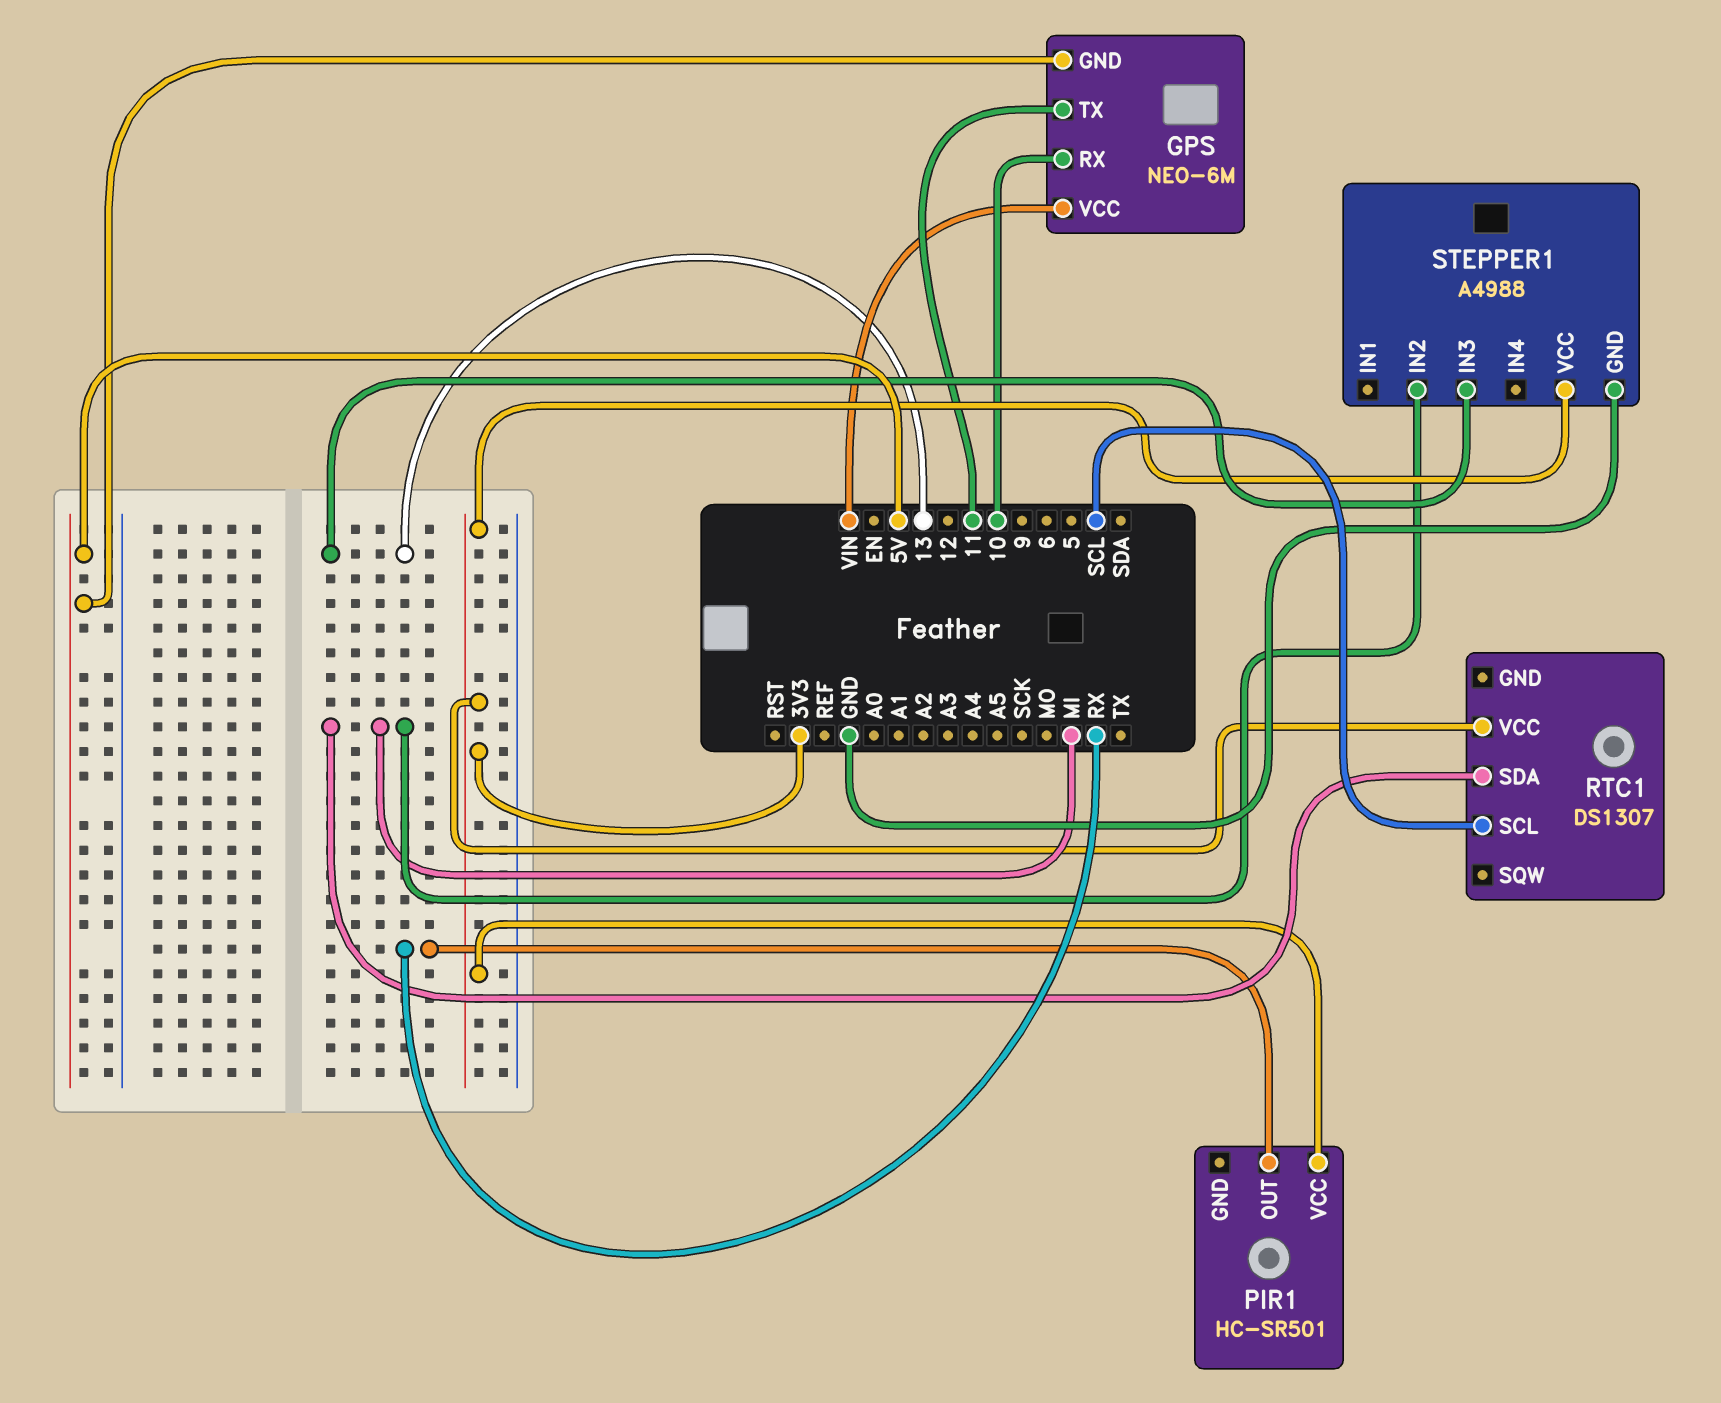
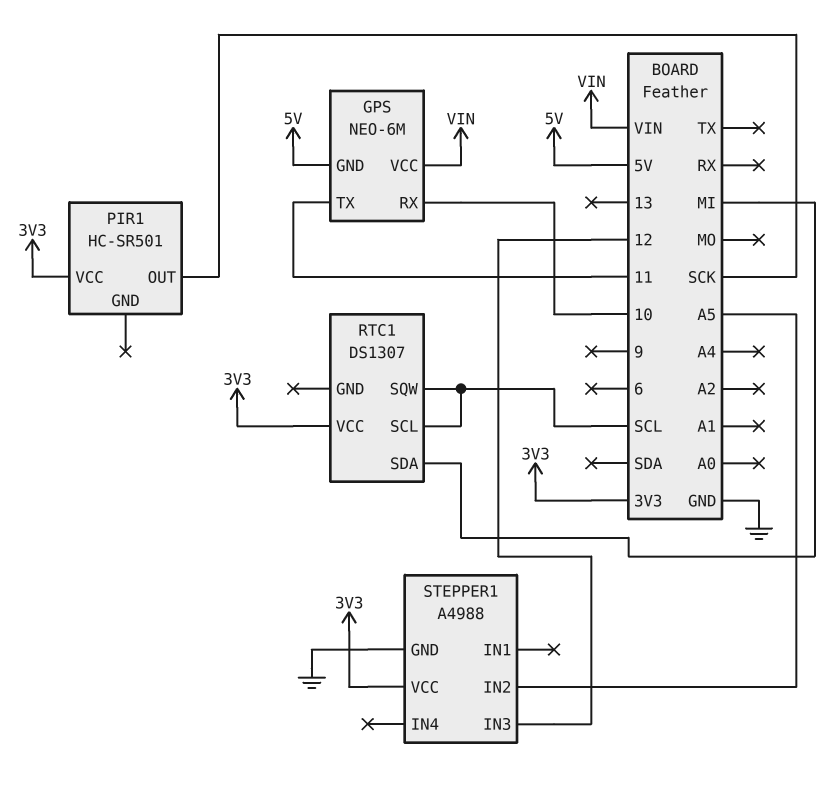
PIR1 pin OUT: RX -> SCK
RTC1 pin SQW: none -> SCL
STEPPER1 pin IN2: MI -> A5
STEPPER1 pin IN3: 13 -> 12

